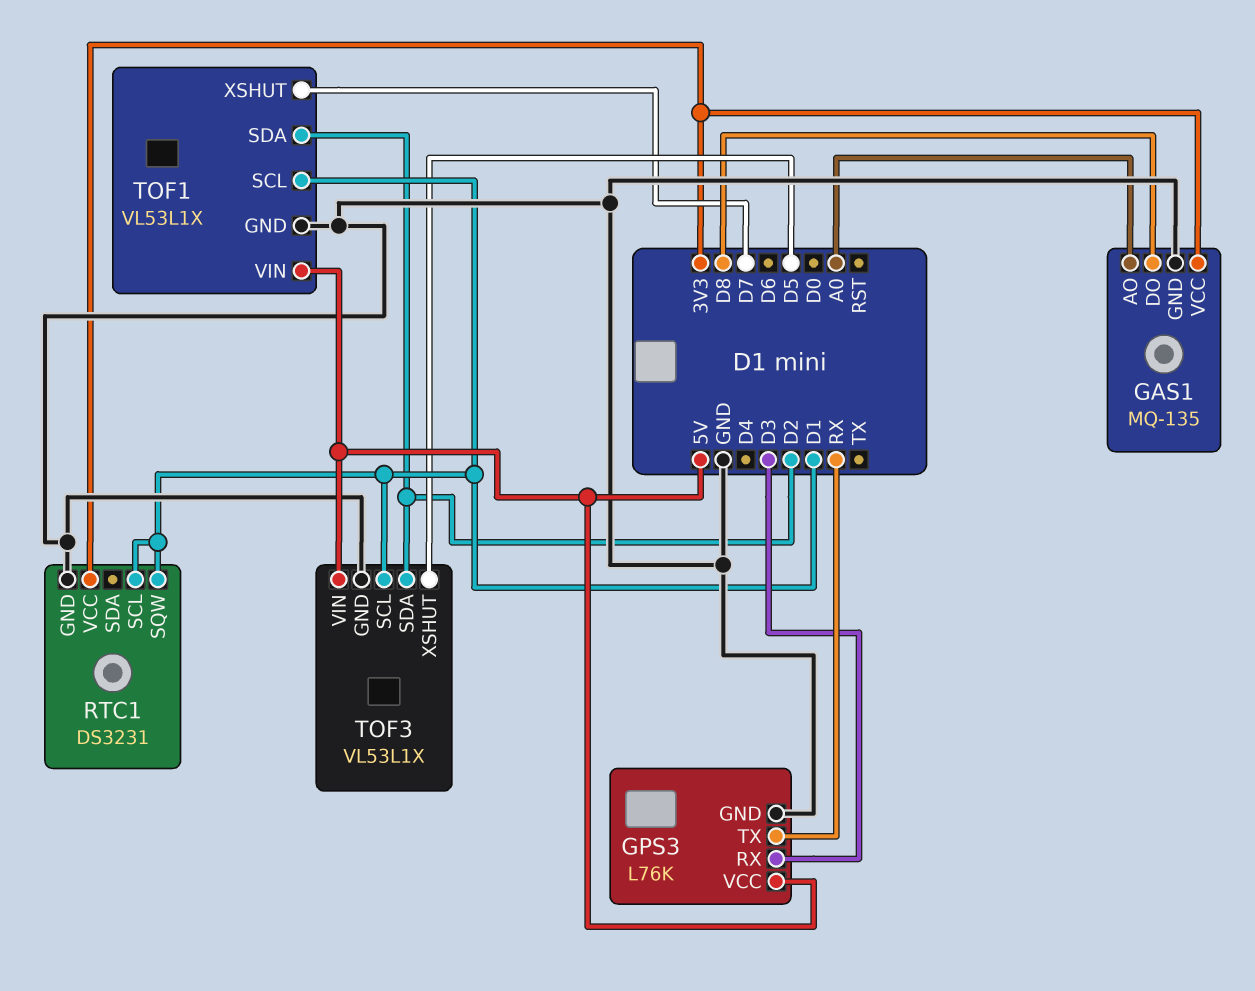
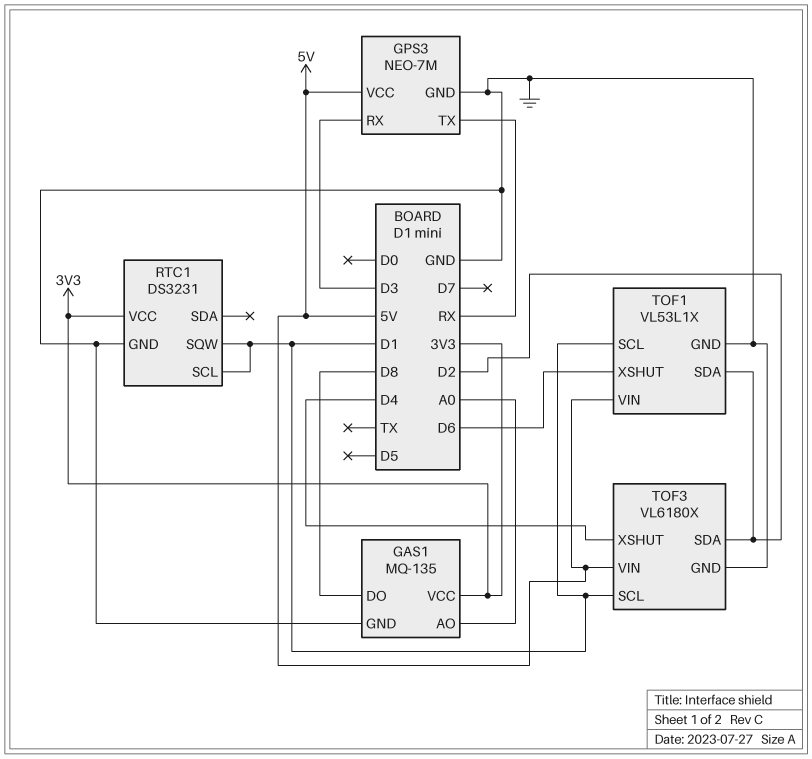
GPS3: L76K -> NEO-7M
TOF1 pin XSHUT: D7 -> D6
TOF3: VL53L1X -> VL6180X
TOF3 pin XSHUT: D5 -> D4

